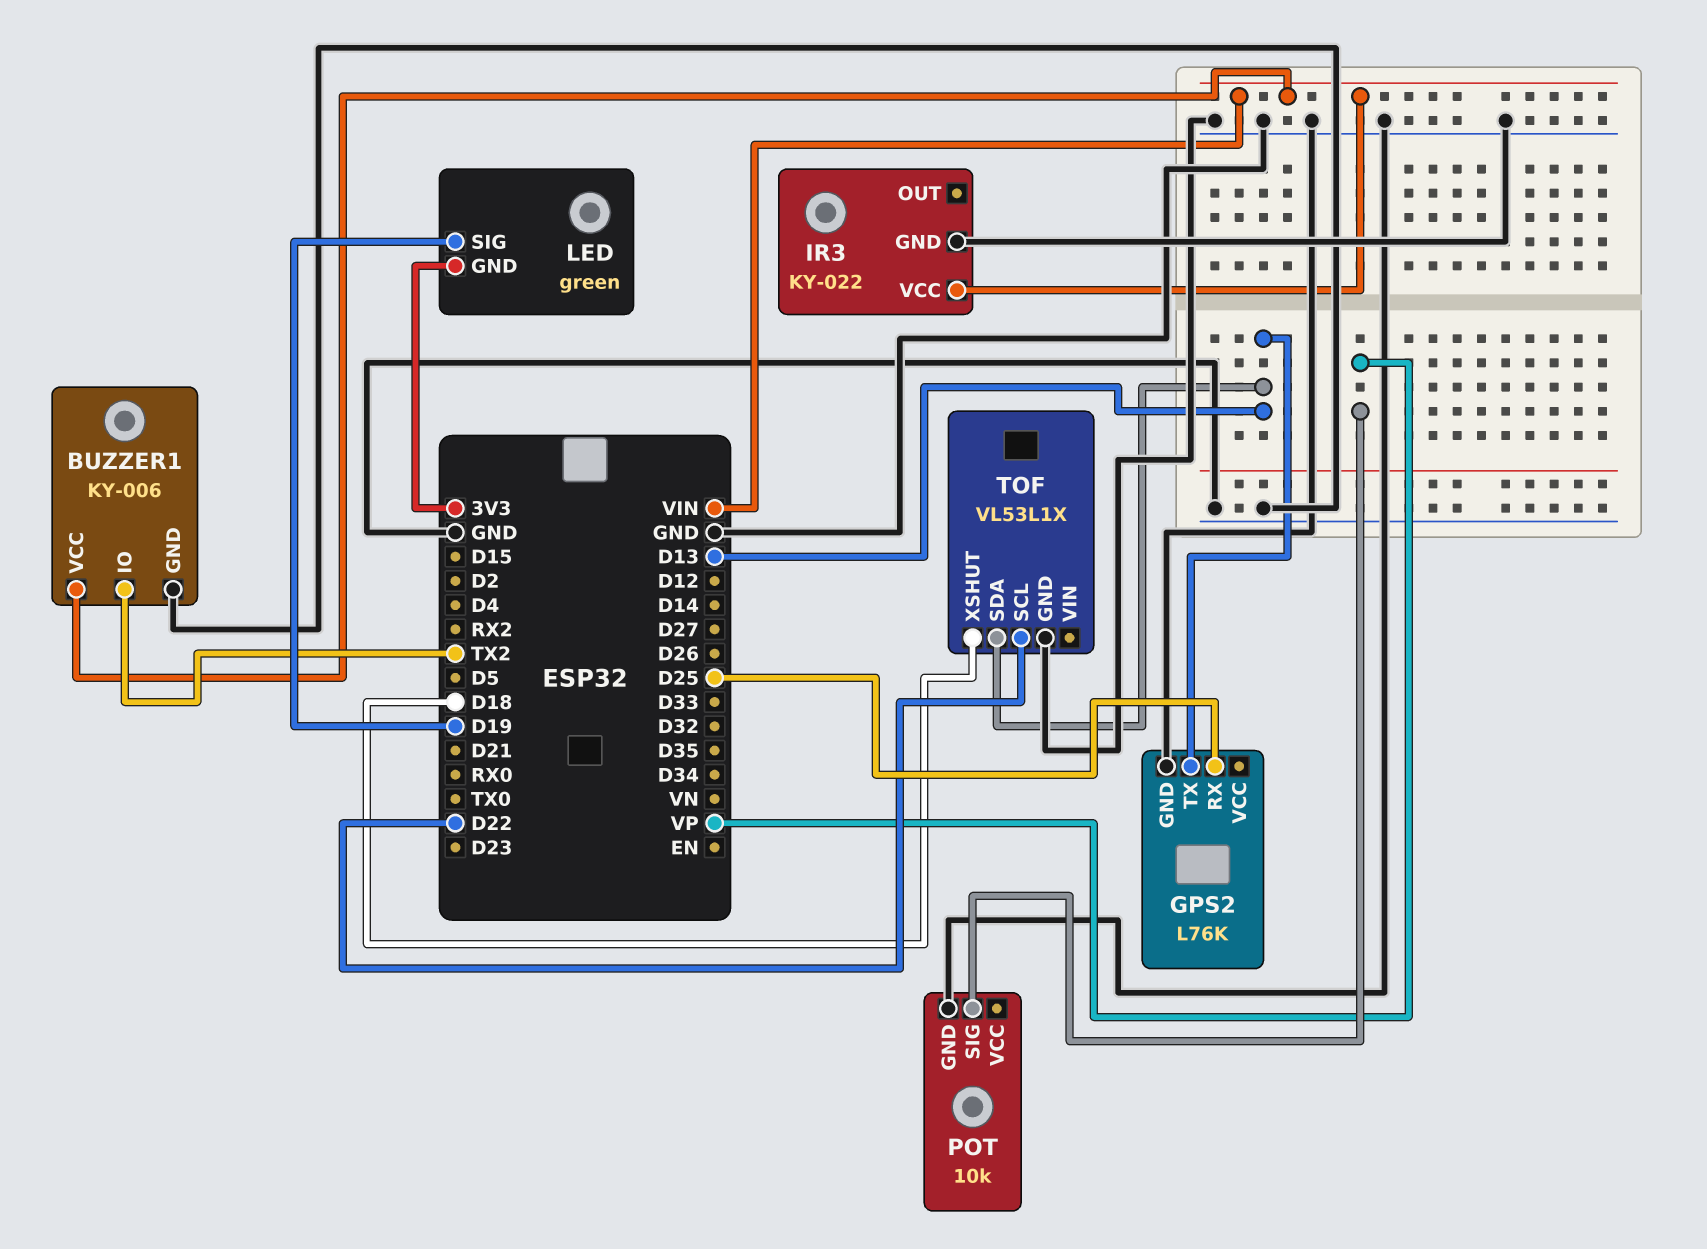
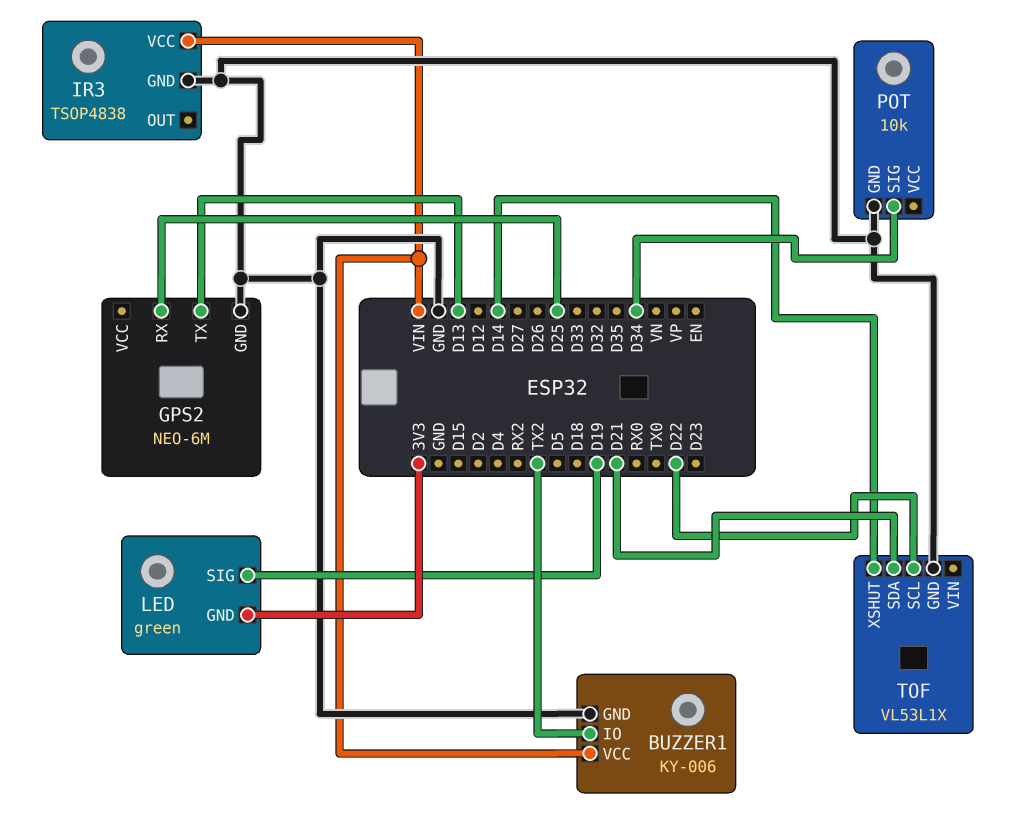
GPS2: L76K -> NEO-6M
IR3: KY-022 -> TSOP4838
POT pin SIG: VP -> D34
TOF pin SDA: D13 -> D21
TOF pin XSHUT: D18 -> D14

